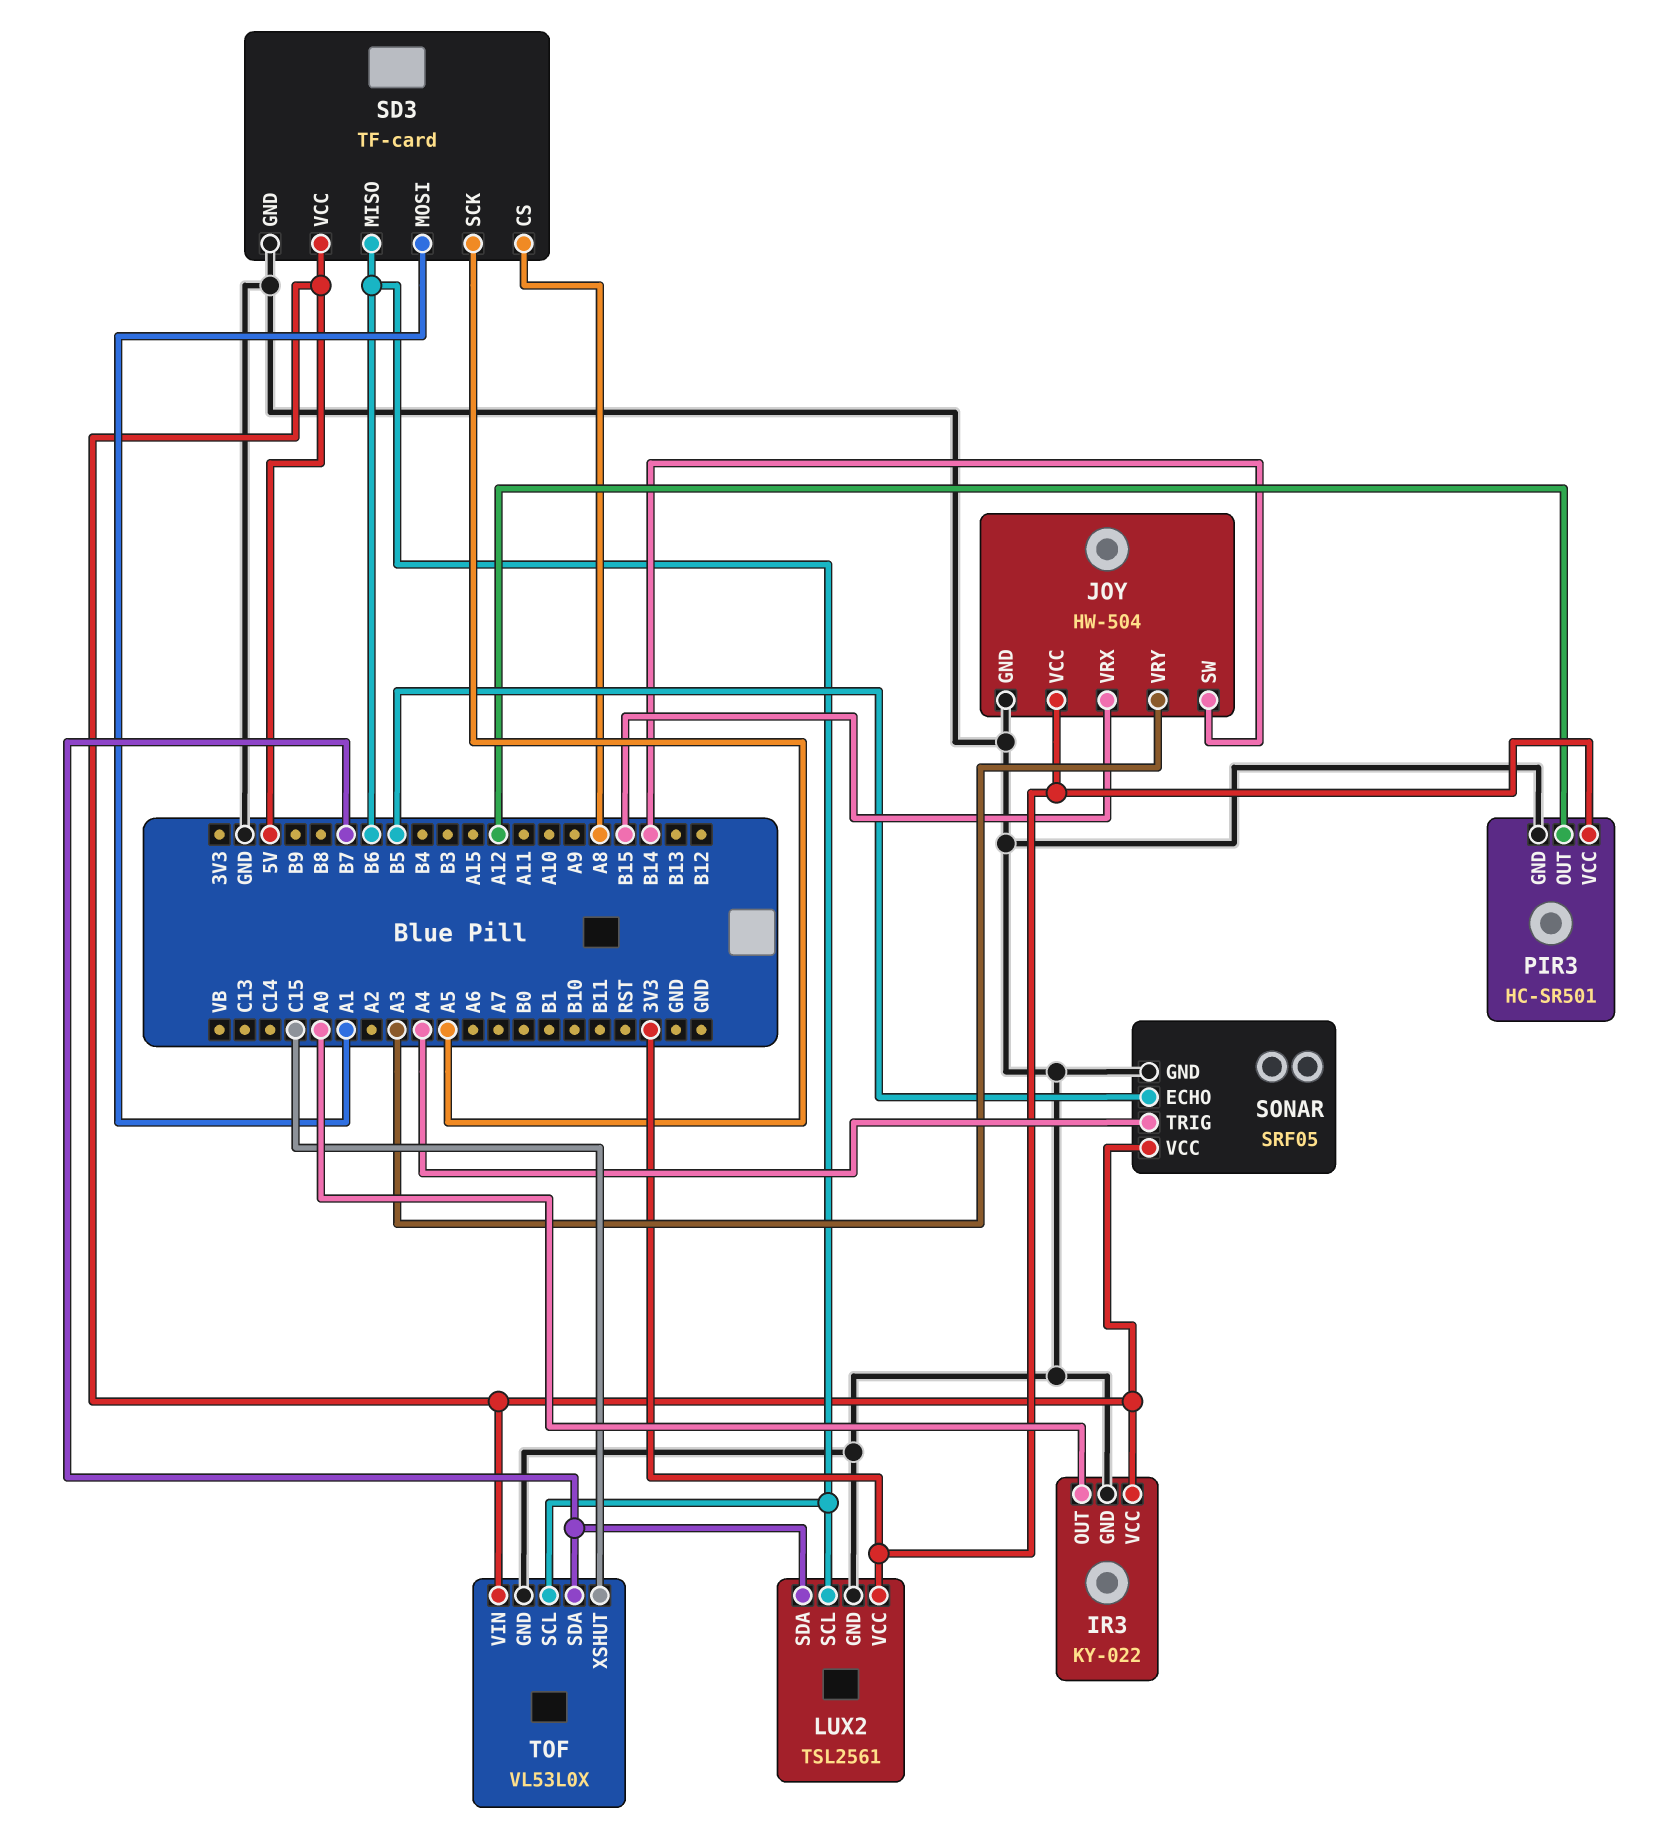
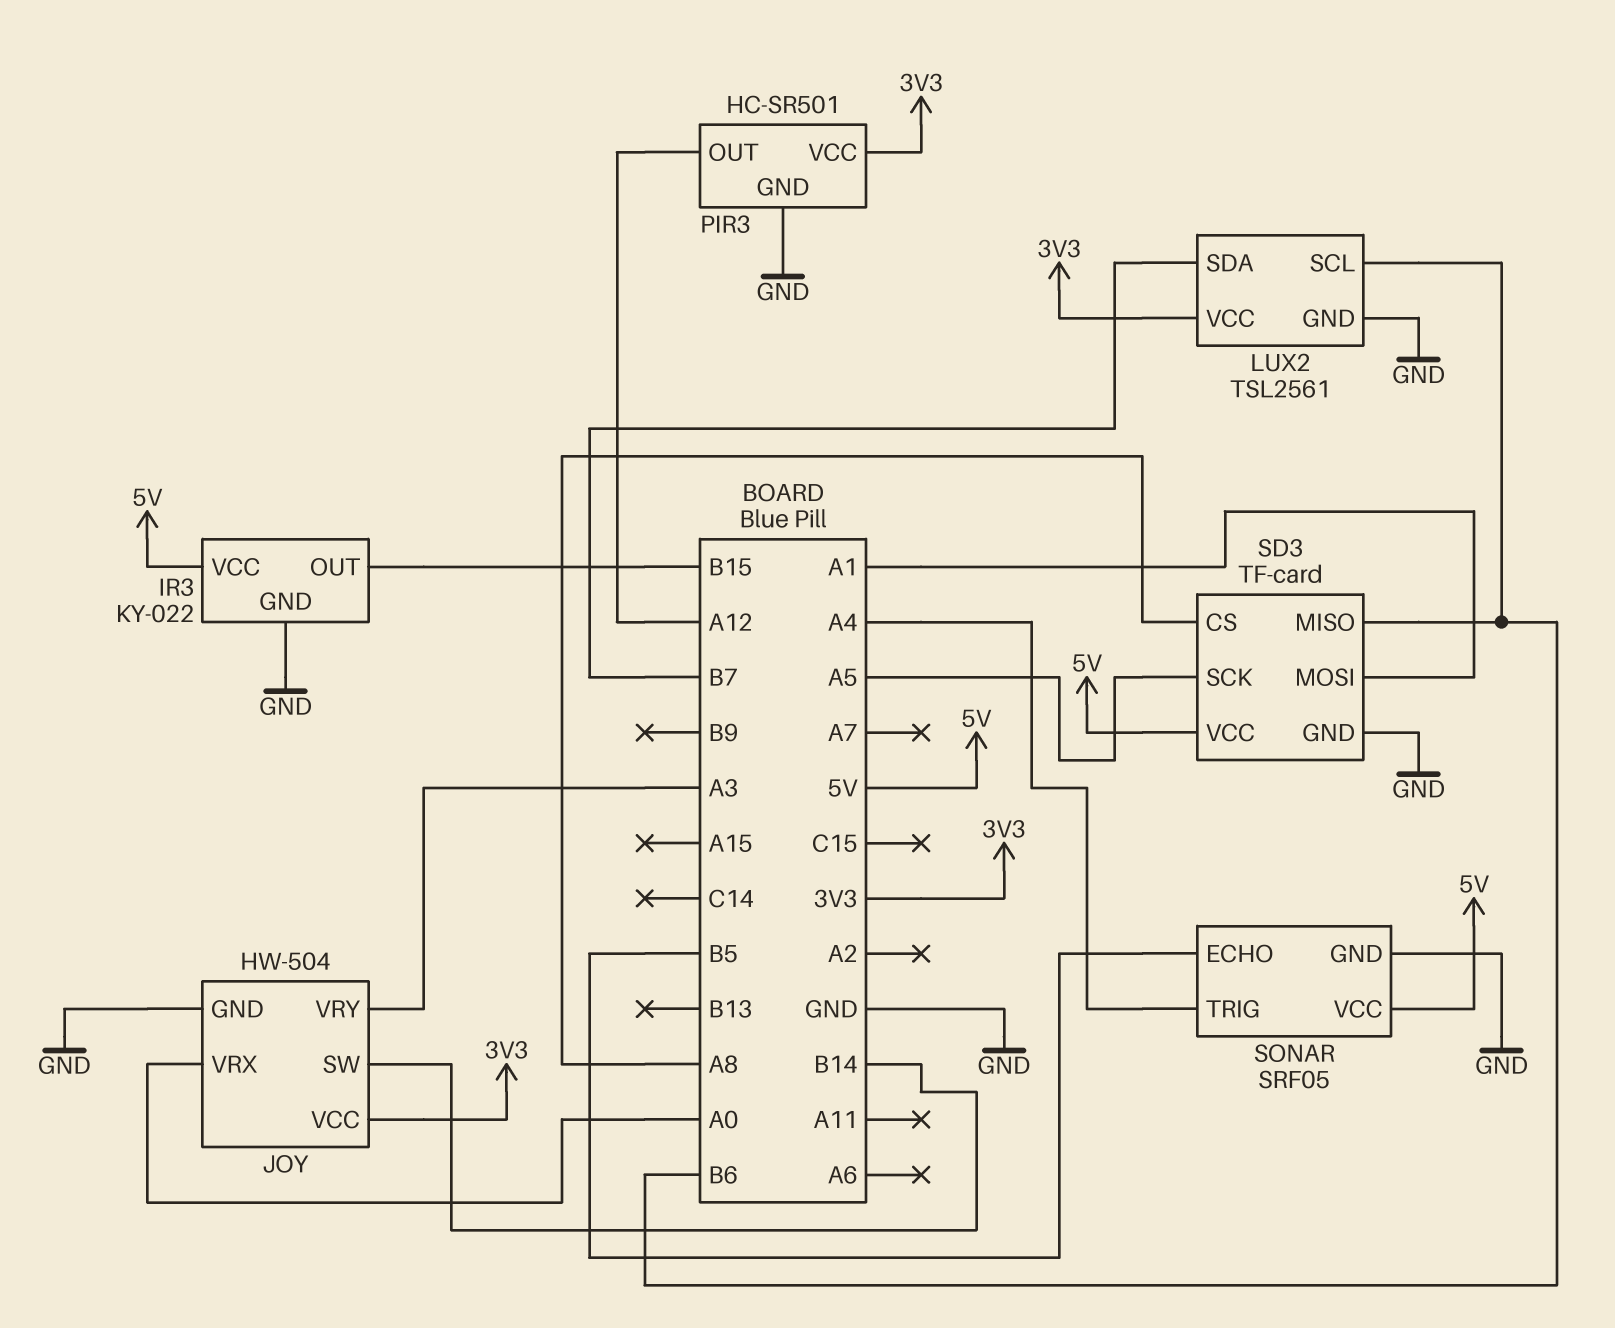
IR3 pin OUT: A0 -> B15
JOY pin VRX: B15 -> A0
TOF: VL53L0X -> none
TOF pin GND: GND -> none
TOF pin SCL: B6 -> none
TOF pin SDA: B7 -> none
TOF pin VIN: 5V -> none
TOF pin XSHUT: C15 -> none

